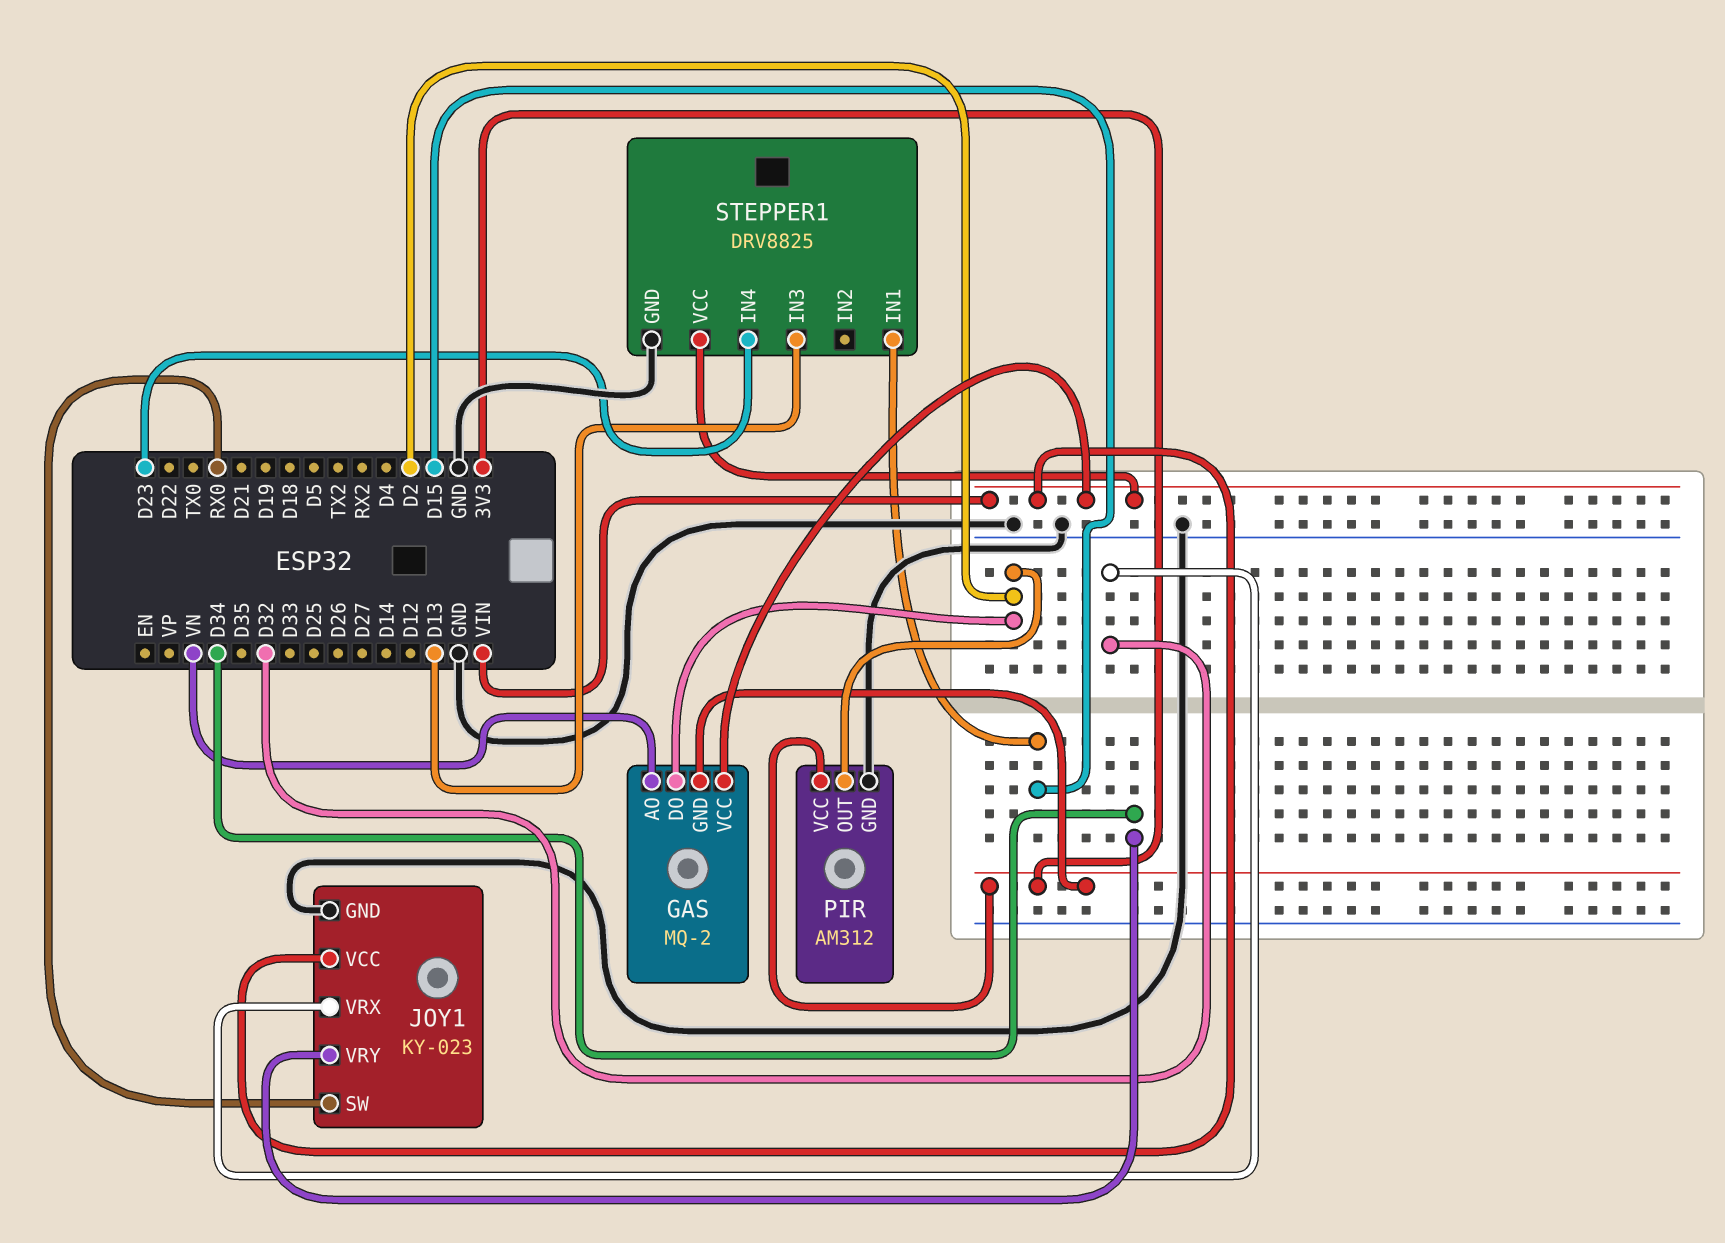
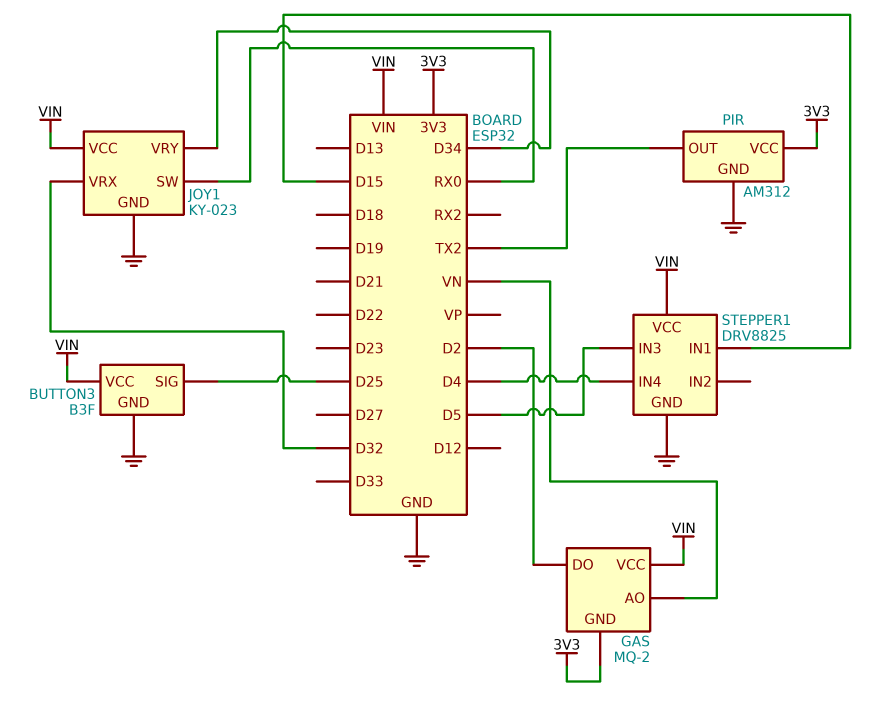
BUTTON3: none -> B3F
BUTTON3 pin GND: none -> GND
BUTTON3 pin SIG: none -> D25
BUTTON3 pin VCC: none -> VIN
PIR pin OUT: D2 -> TX2
STEPPER1 pin IN3: D13 -> D5
STEPPER1 pin IN4: D23 -> D4

